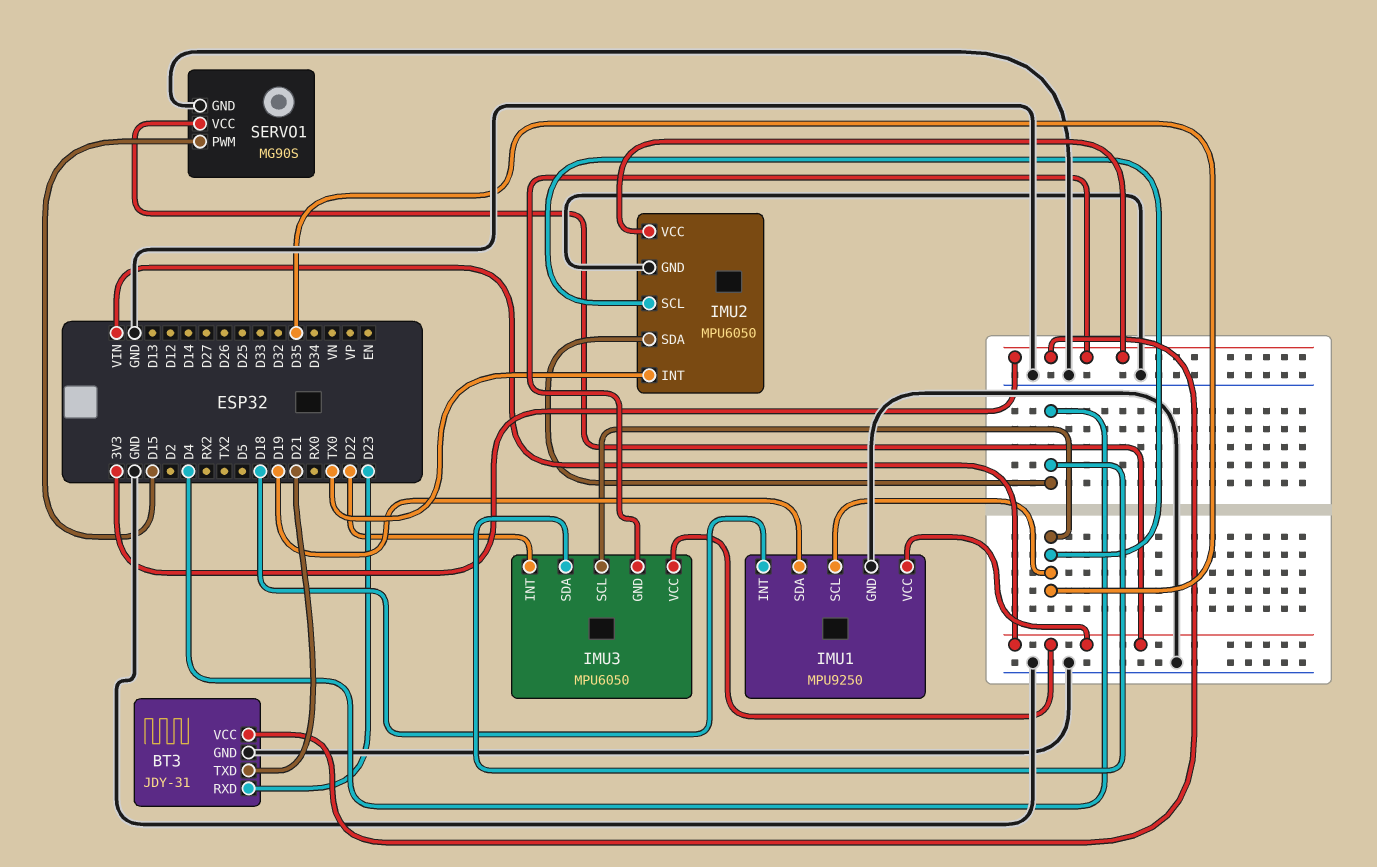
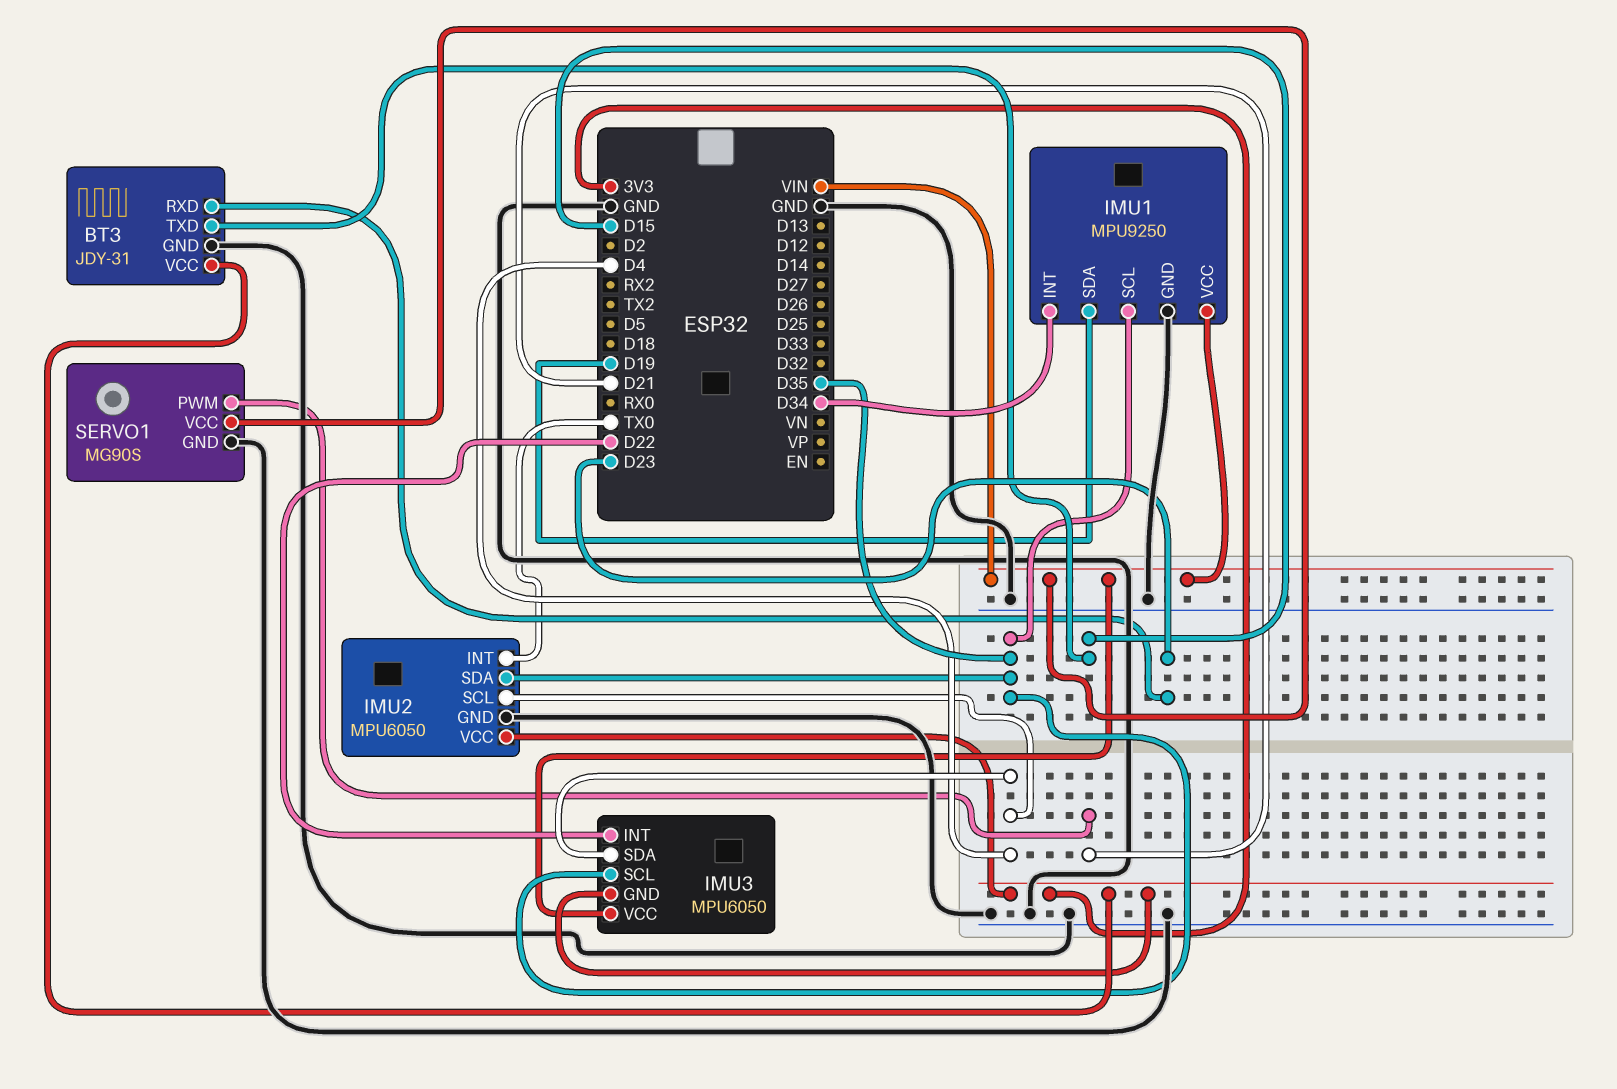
BT3 pin TXD: D21 -> D15
IMU1 pin INT: D18 -> D34
IMU2 pin SCL: D35 -> D4
IMU2 pin SDA: D4 -> D35
SERVO1 pin PWM: D15 -> D21

